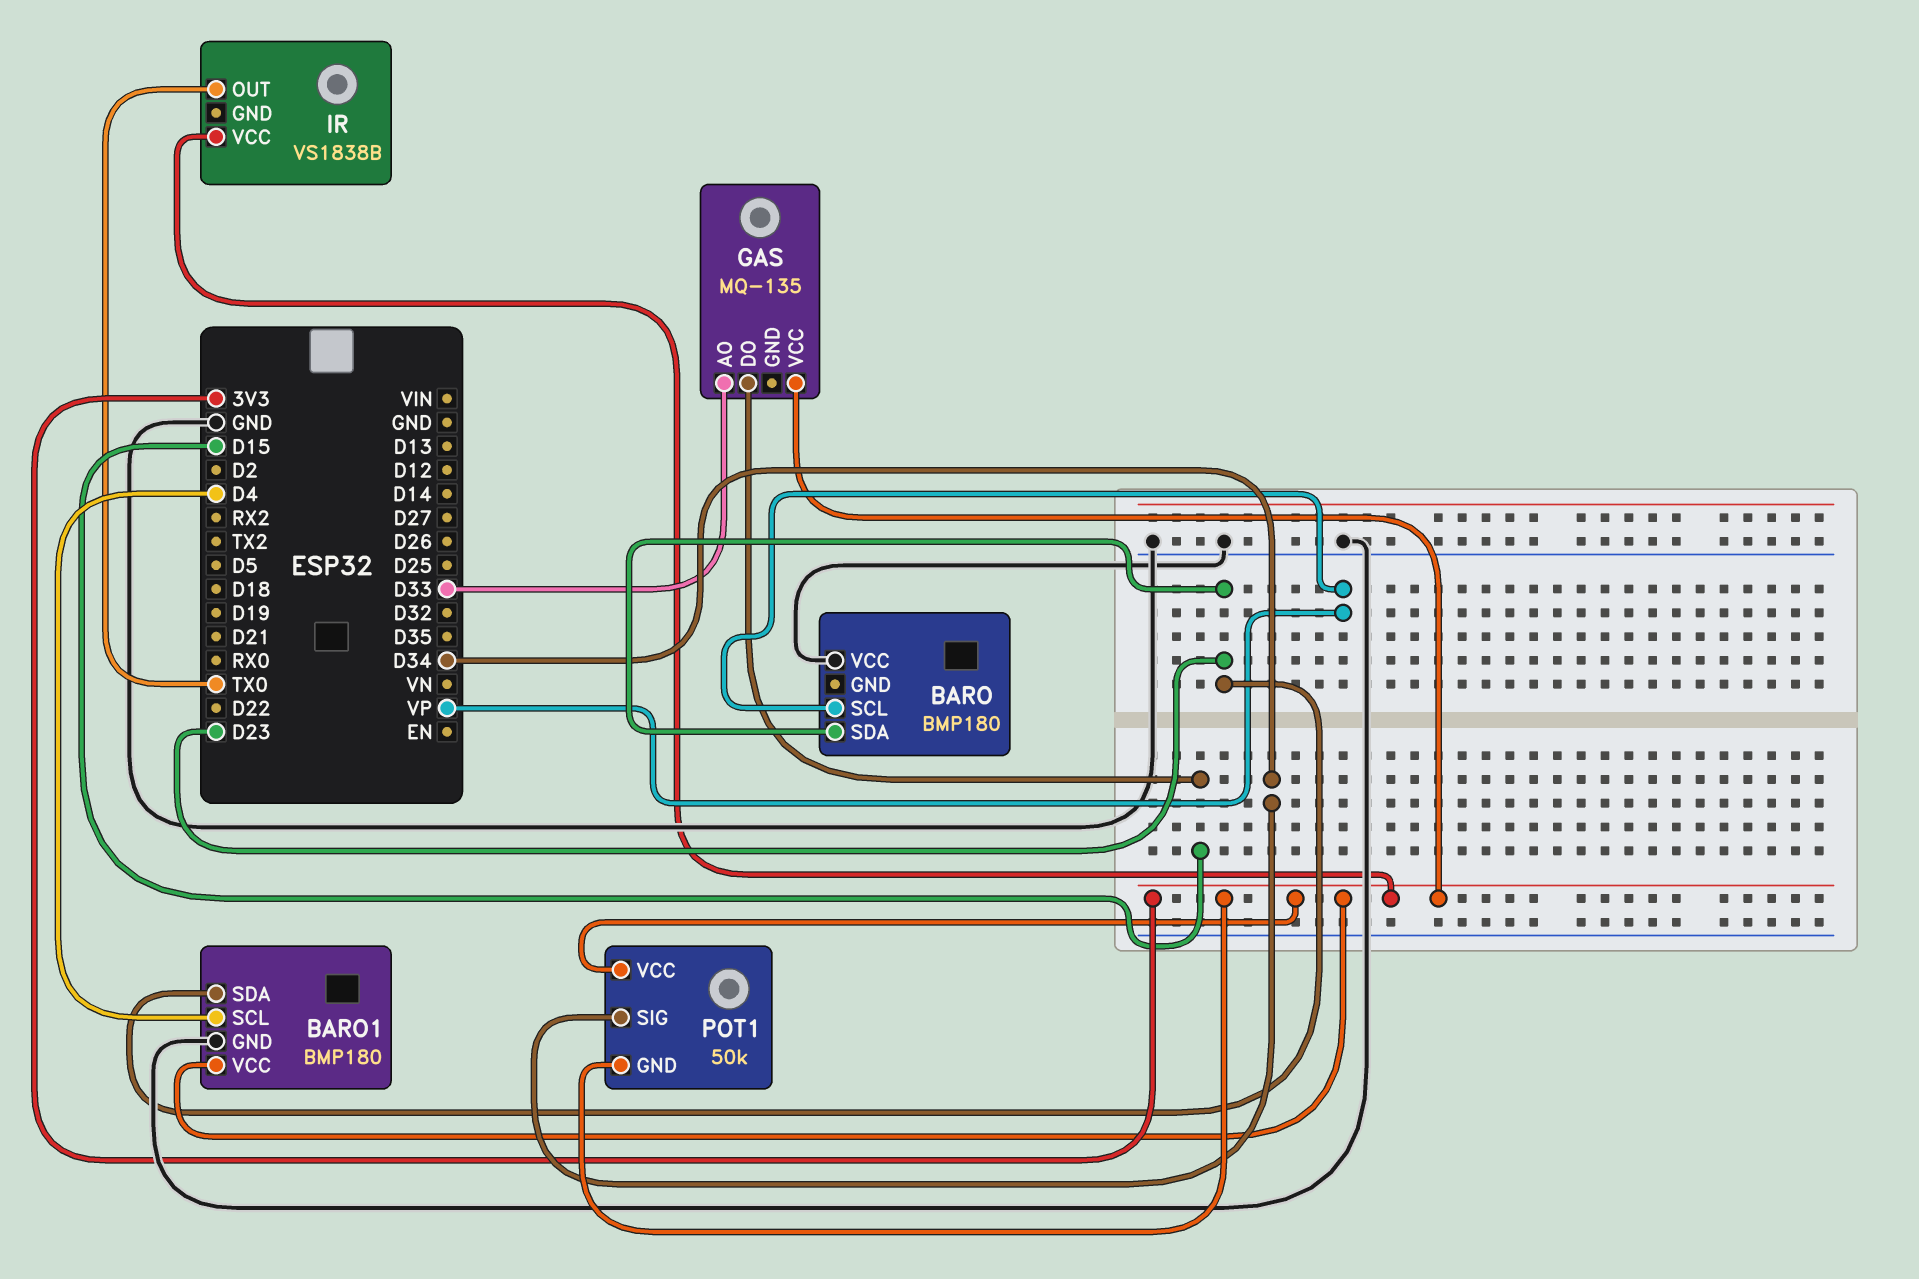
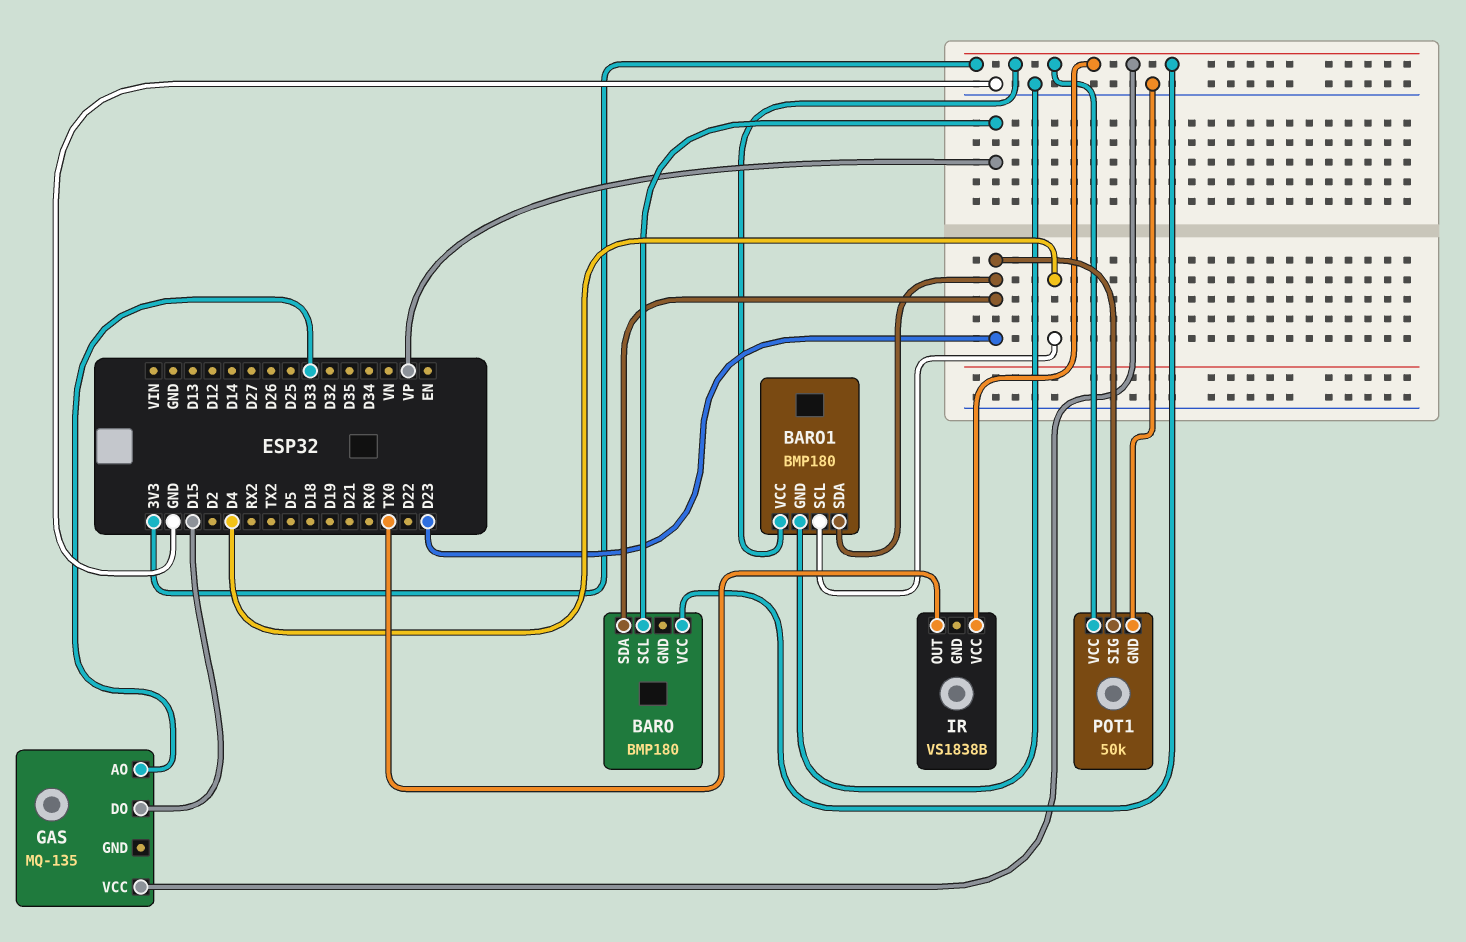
BARO pin VCC: GND -> 3V3
POT1 pin GND: 3V3 -> GND
POT1 pin SIG: D34 -> D23

